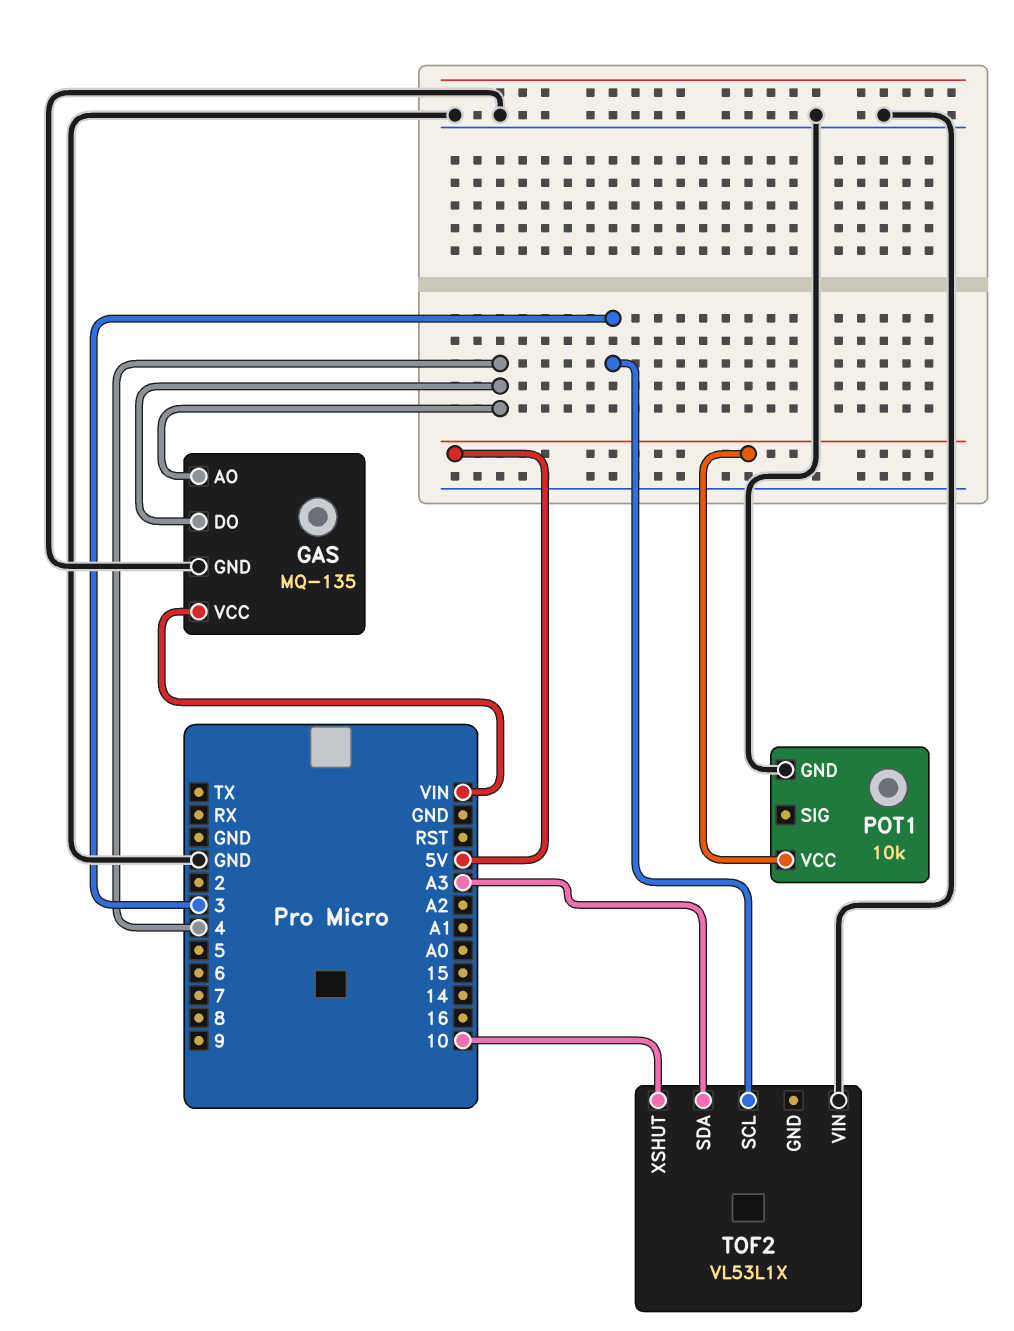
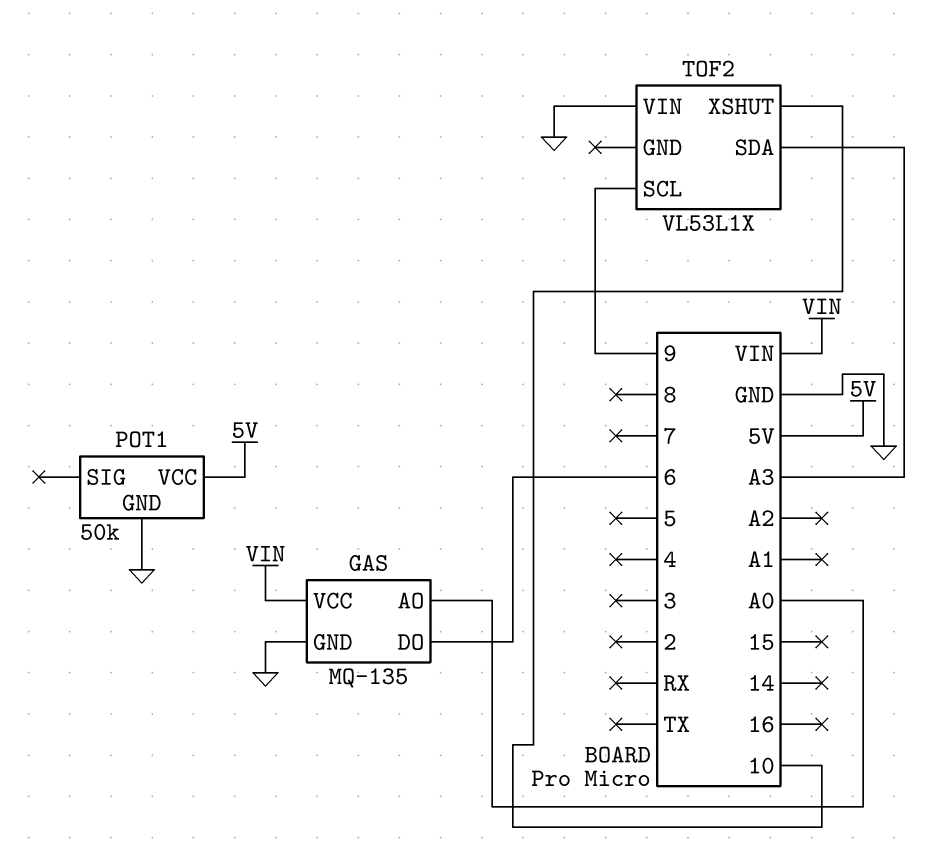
GAS pin AO: 4 -> A0
GAS pin DO: 4 -> 6
POT1: 10k -> 50k
TOF2 pin SCL: 3 -> 9

